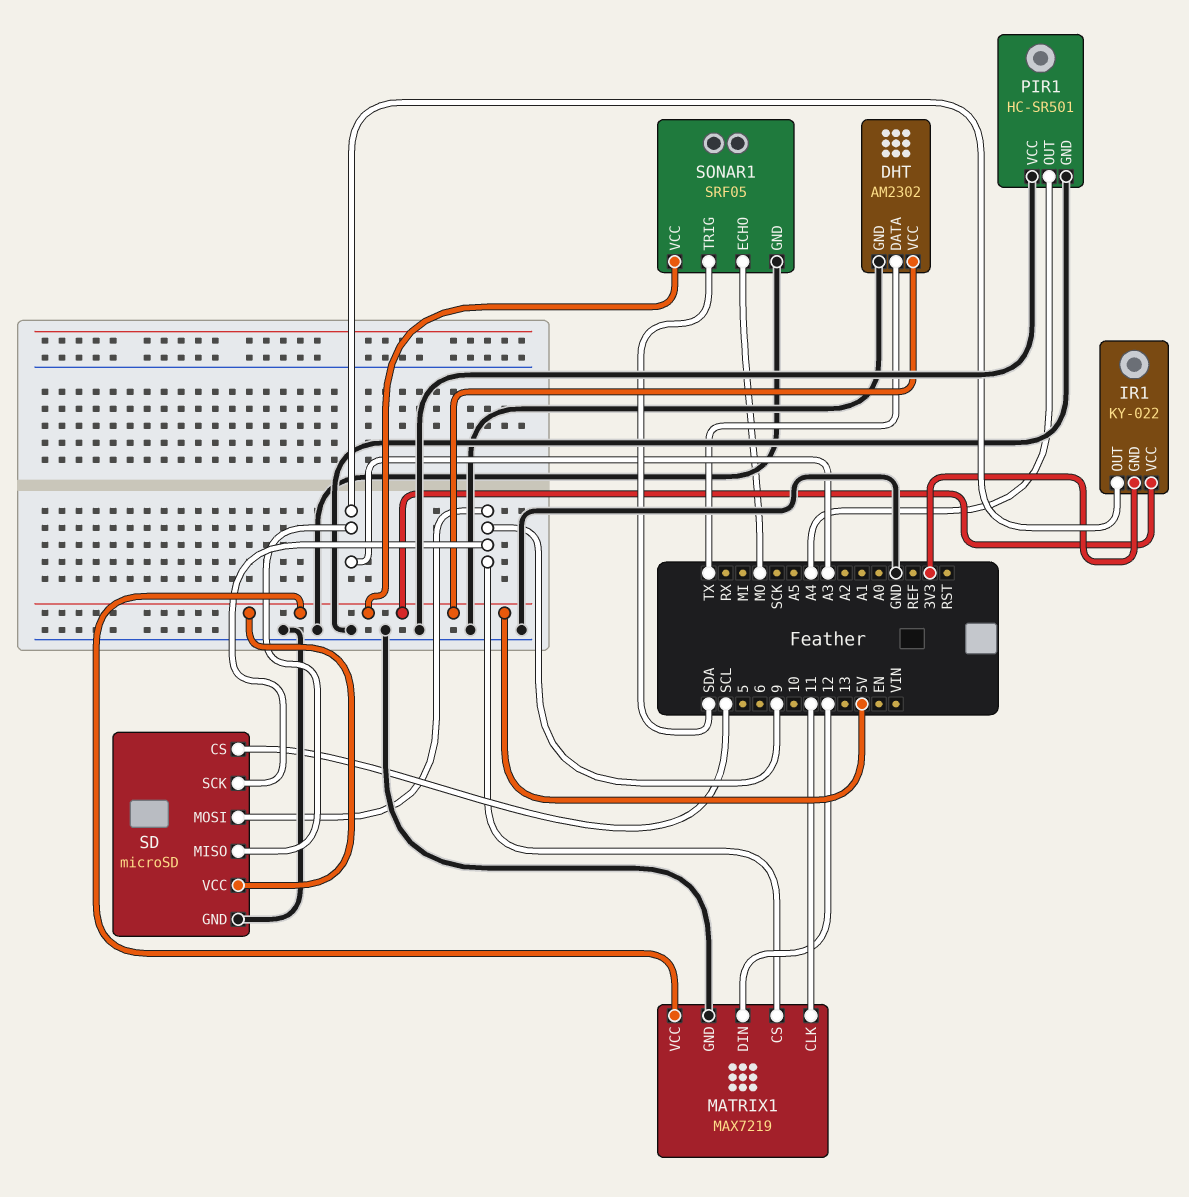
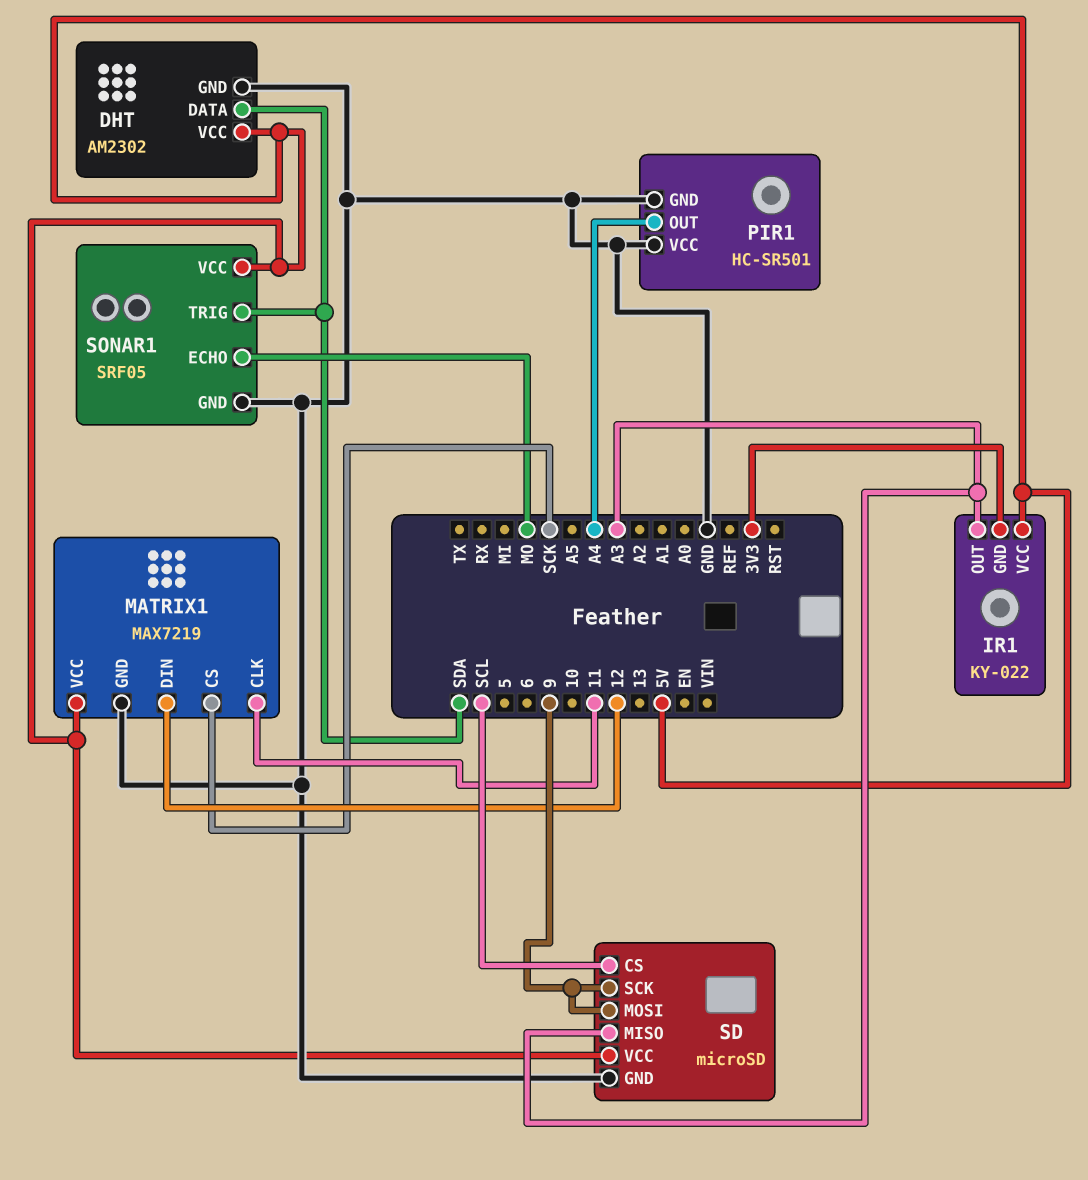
DHT pin DATA: TX -> SDA
MATRIX1 pin CS: 9 -> SCK

